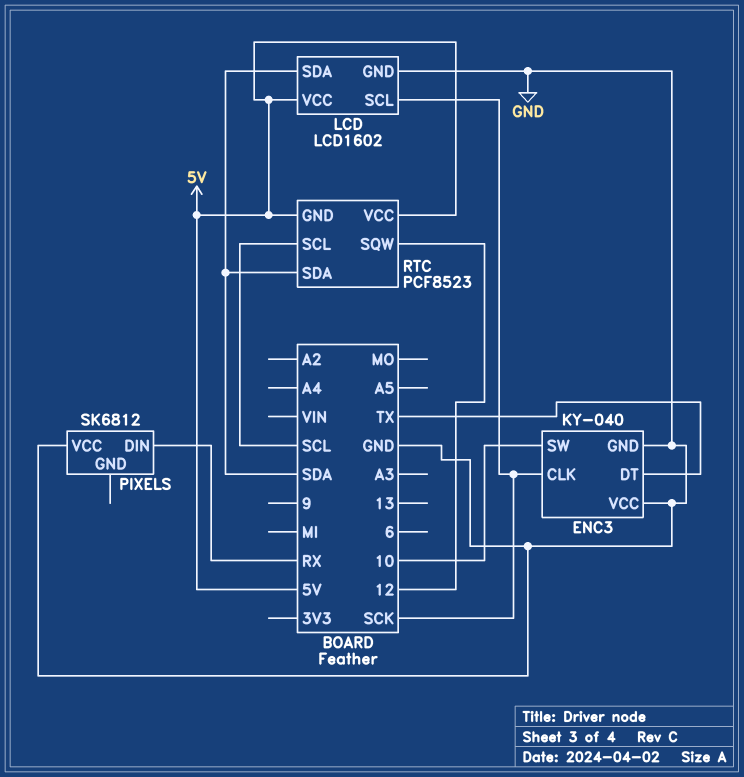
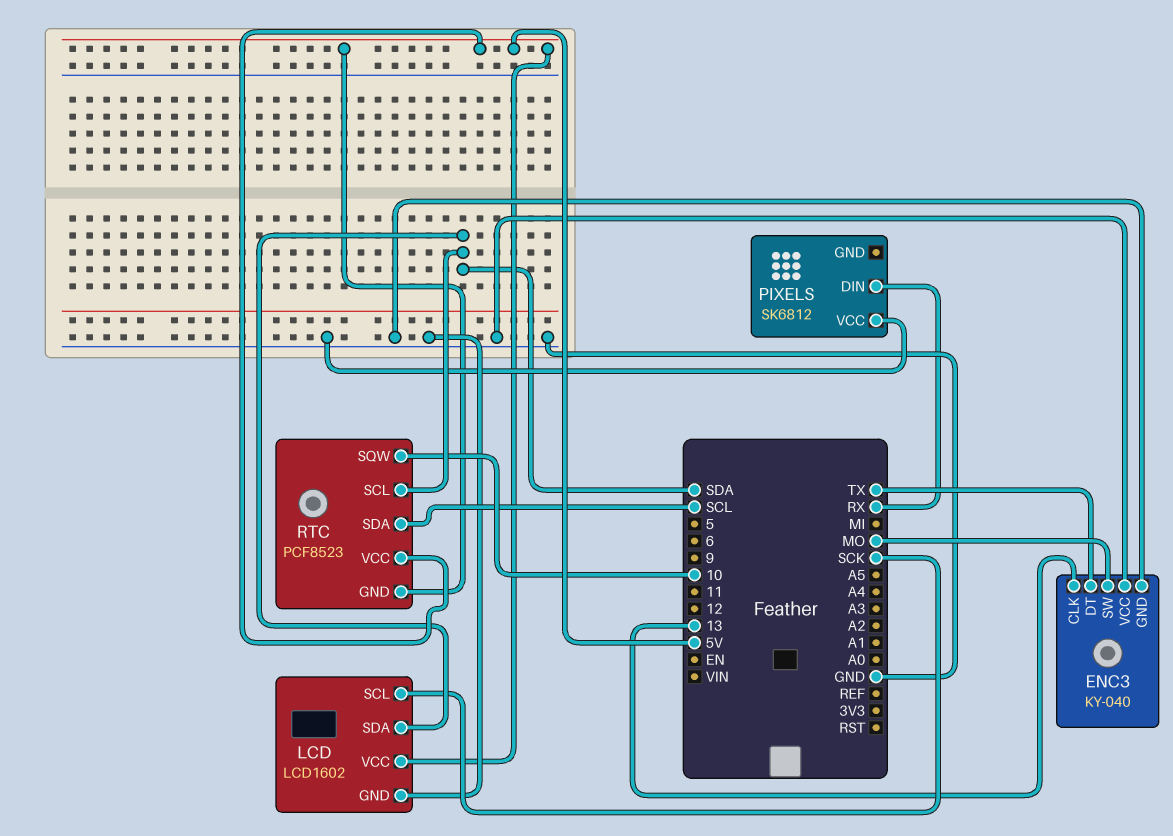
ENC3 pin CLK: SCK -> 13
ENC3 pin SW: 10 -> MO
RTC pin SCL: SCL -> SDA
RTC pin SDA: SDA -> SCL
RTC pin SQW: 12 -> 10

